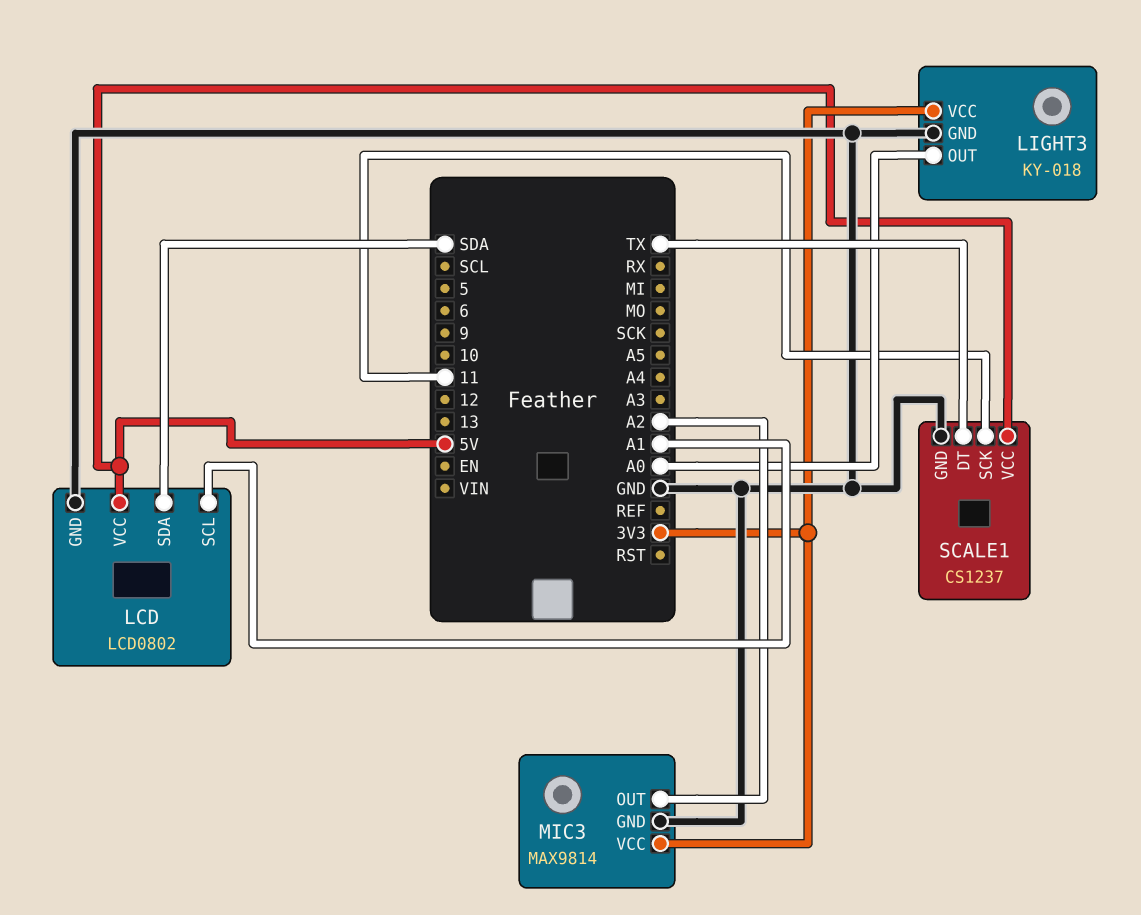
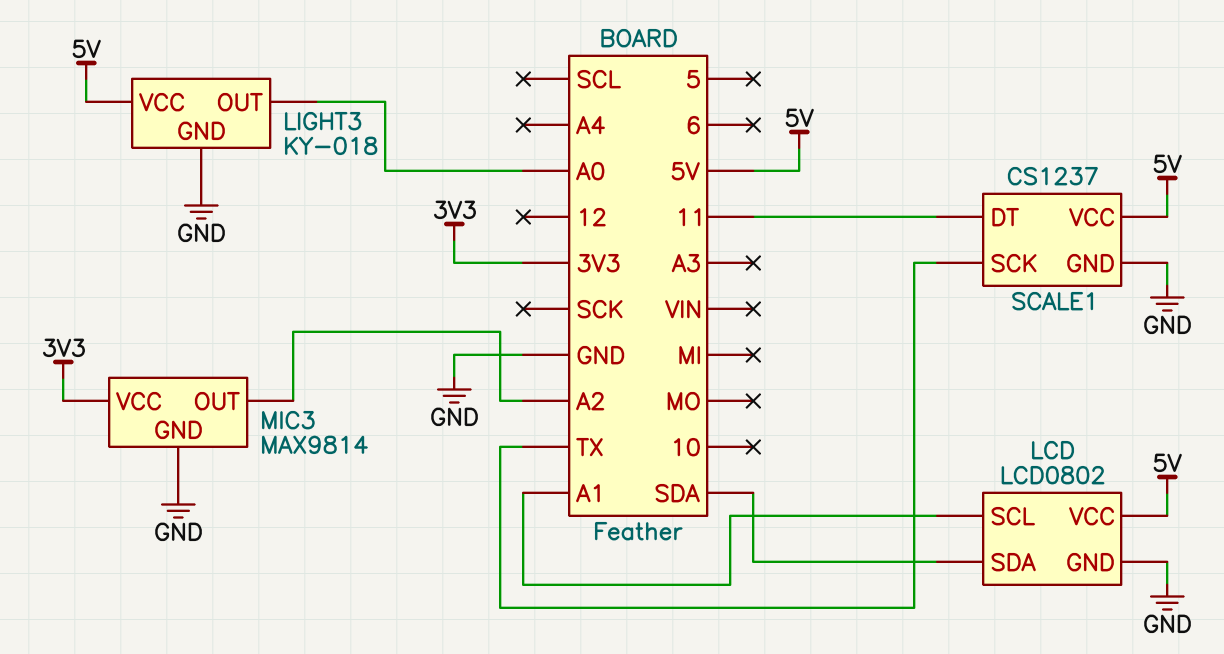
LIGHT3 pin VCC: 3V3 -> 5V
SCALE1 pin DT: TX -> 11
SCALE1 pin SCK: 11 -> TX

